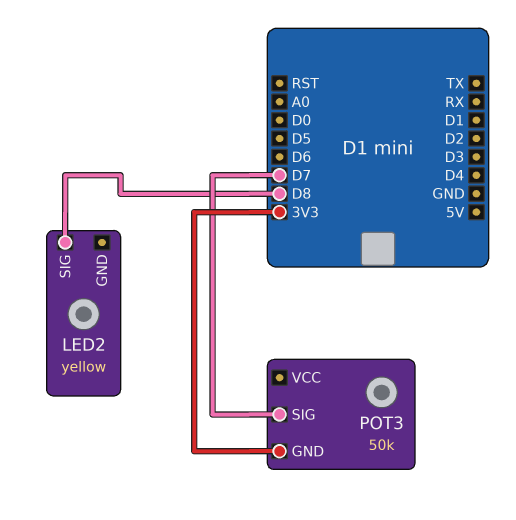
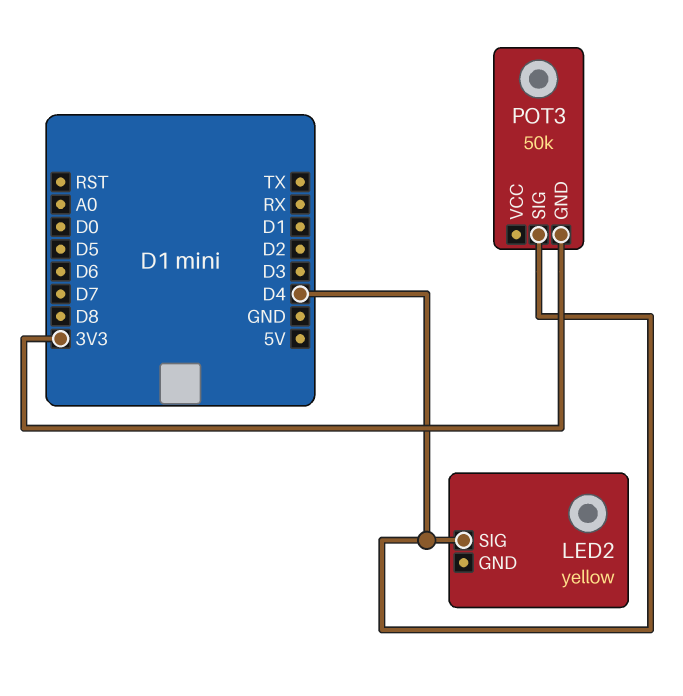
LED2 pin SIG: D8 -> D4
POT3 pin SIG: D7 -> D4

